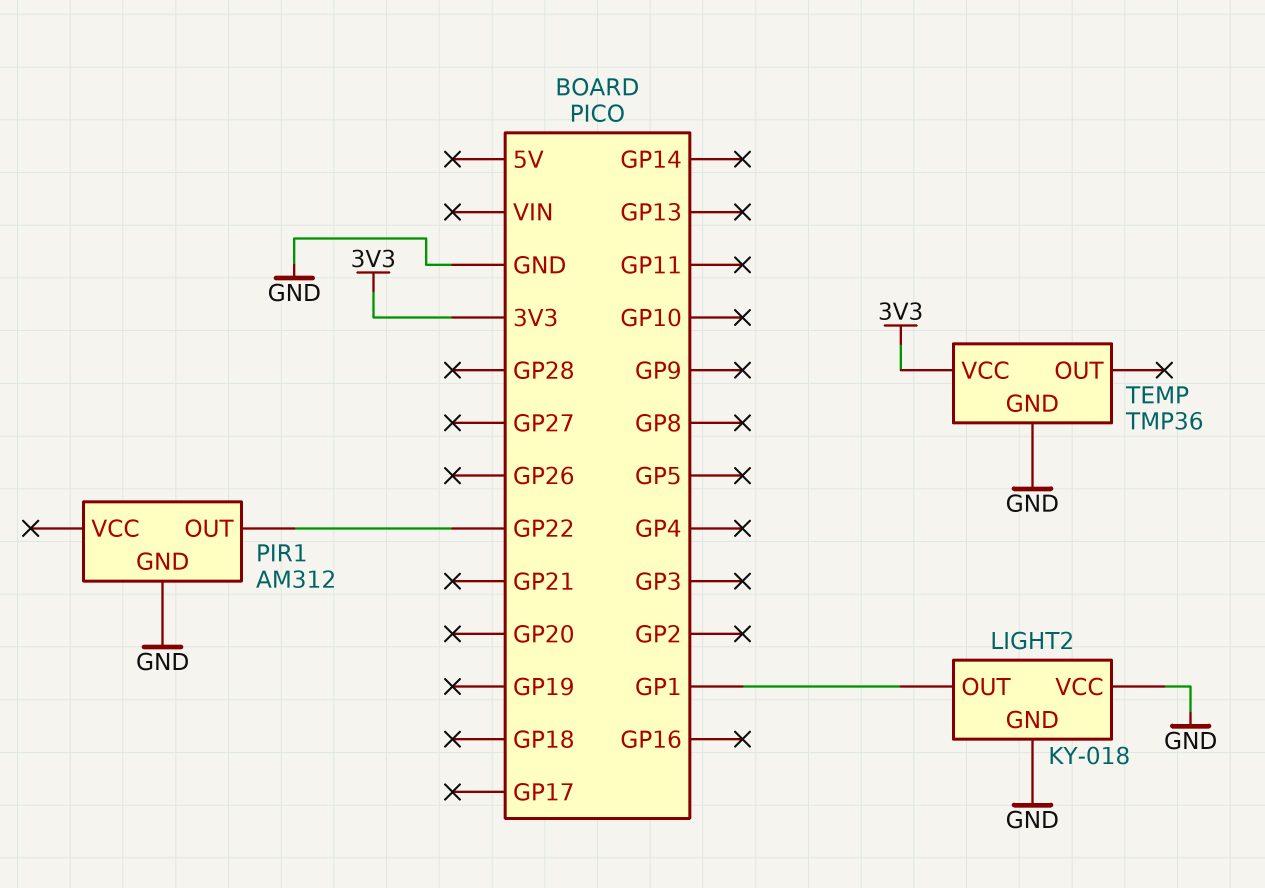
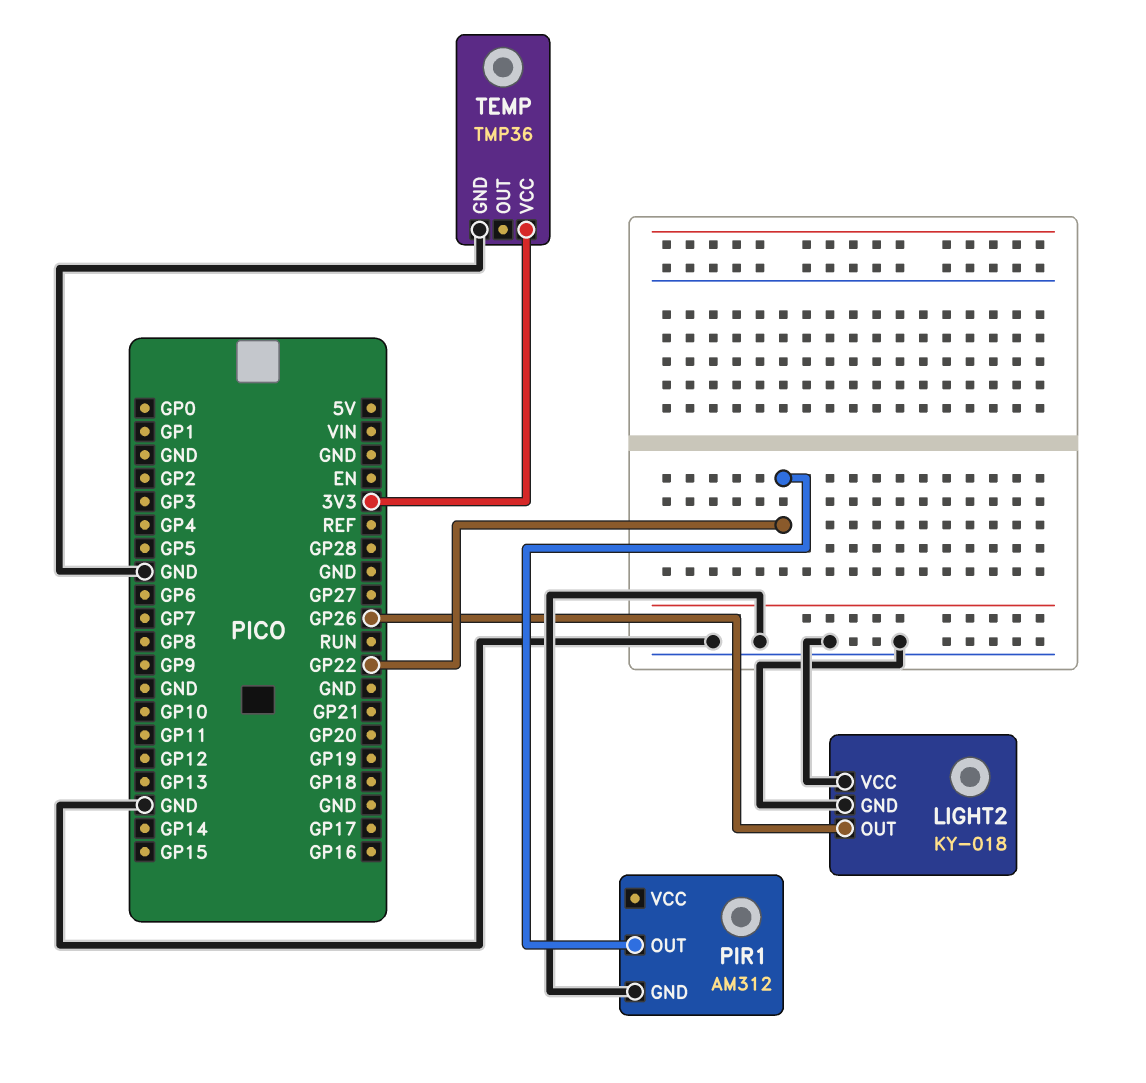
LIGHT2 pin OUT: GP1 -> GP26

